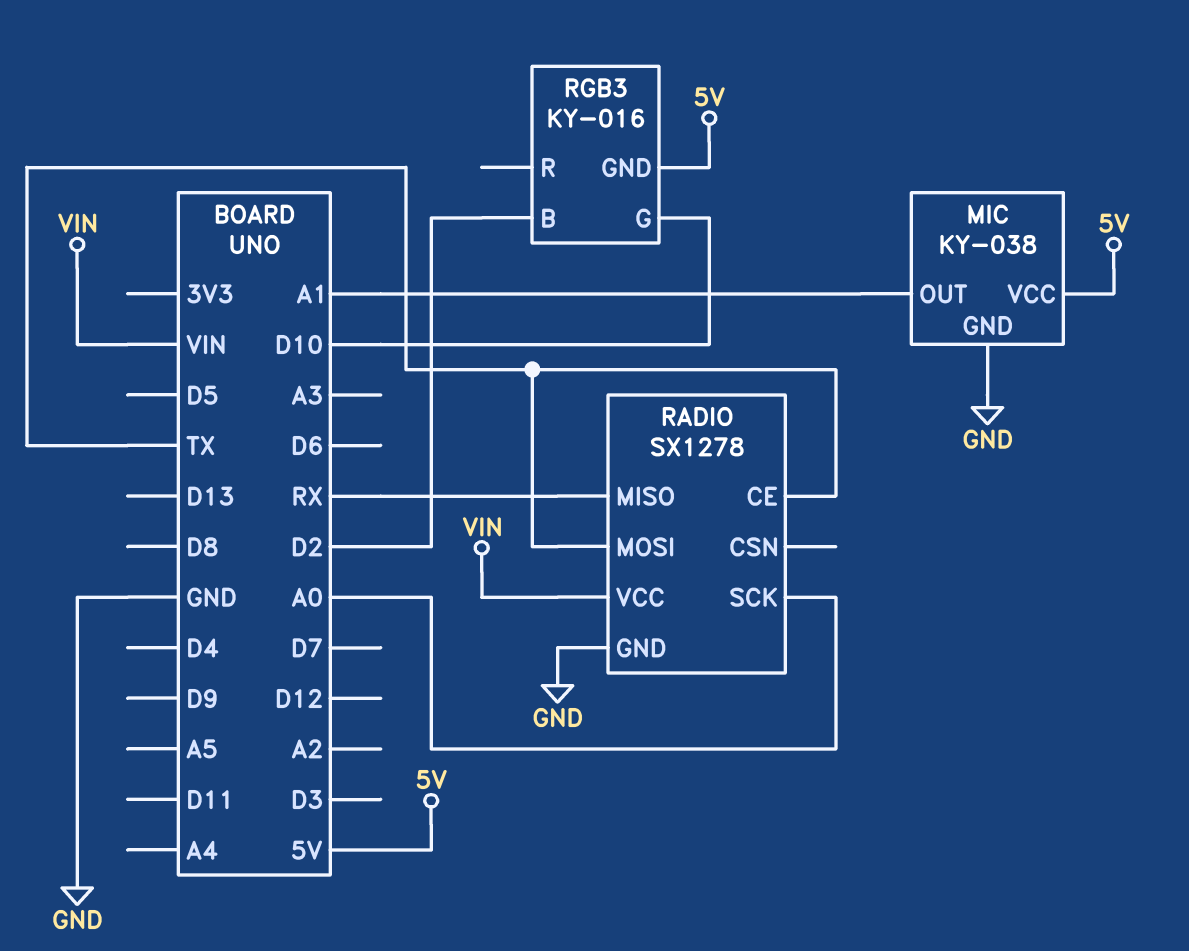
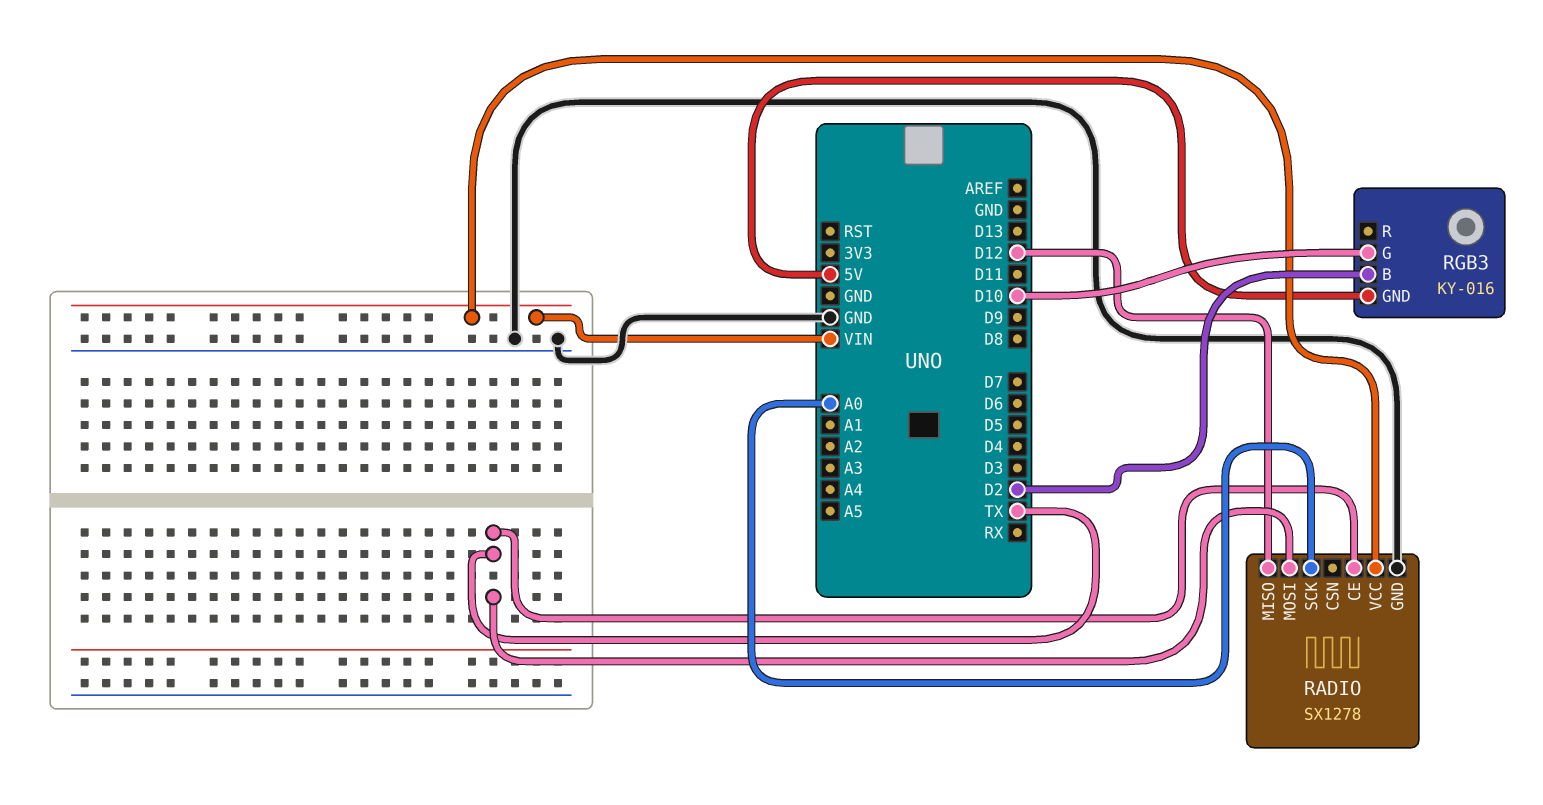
MIC: KY-038 -> none
MIC pin GND: GND -> none
MIC pin OUT: A1 -> none
MIC pin VCC: 5V -> none
RADIO pin MISO: RX -> D12

